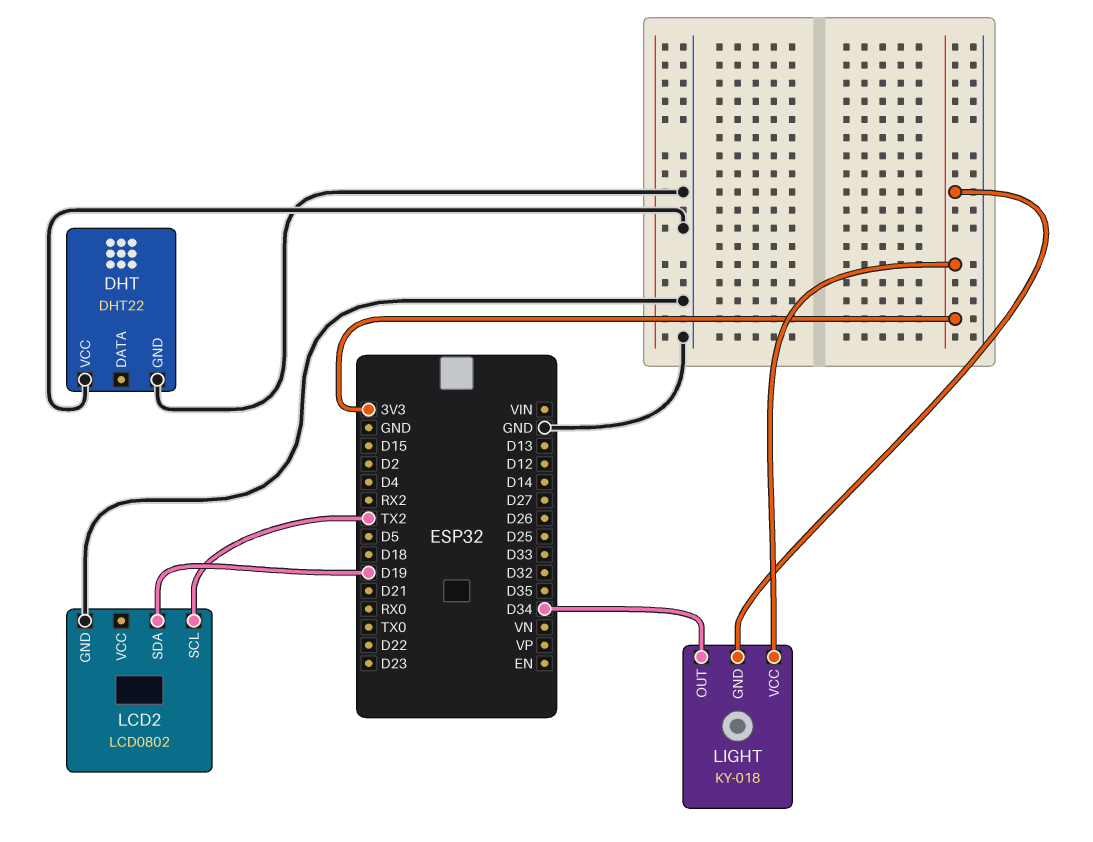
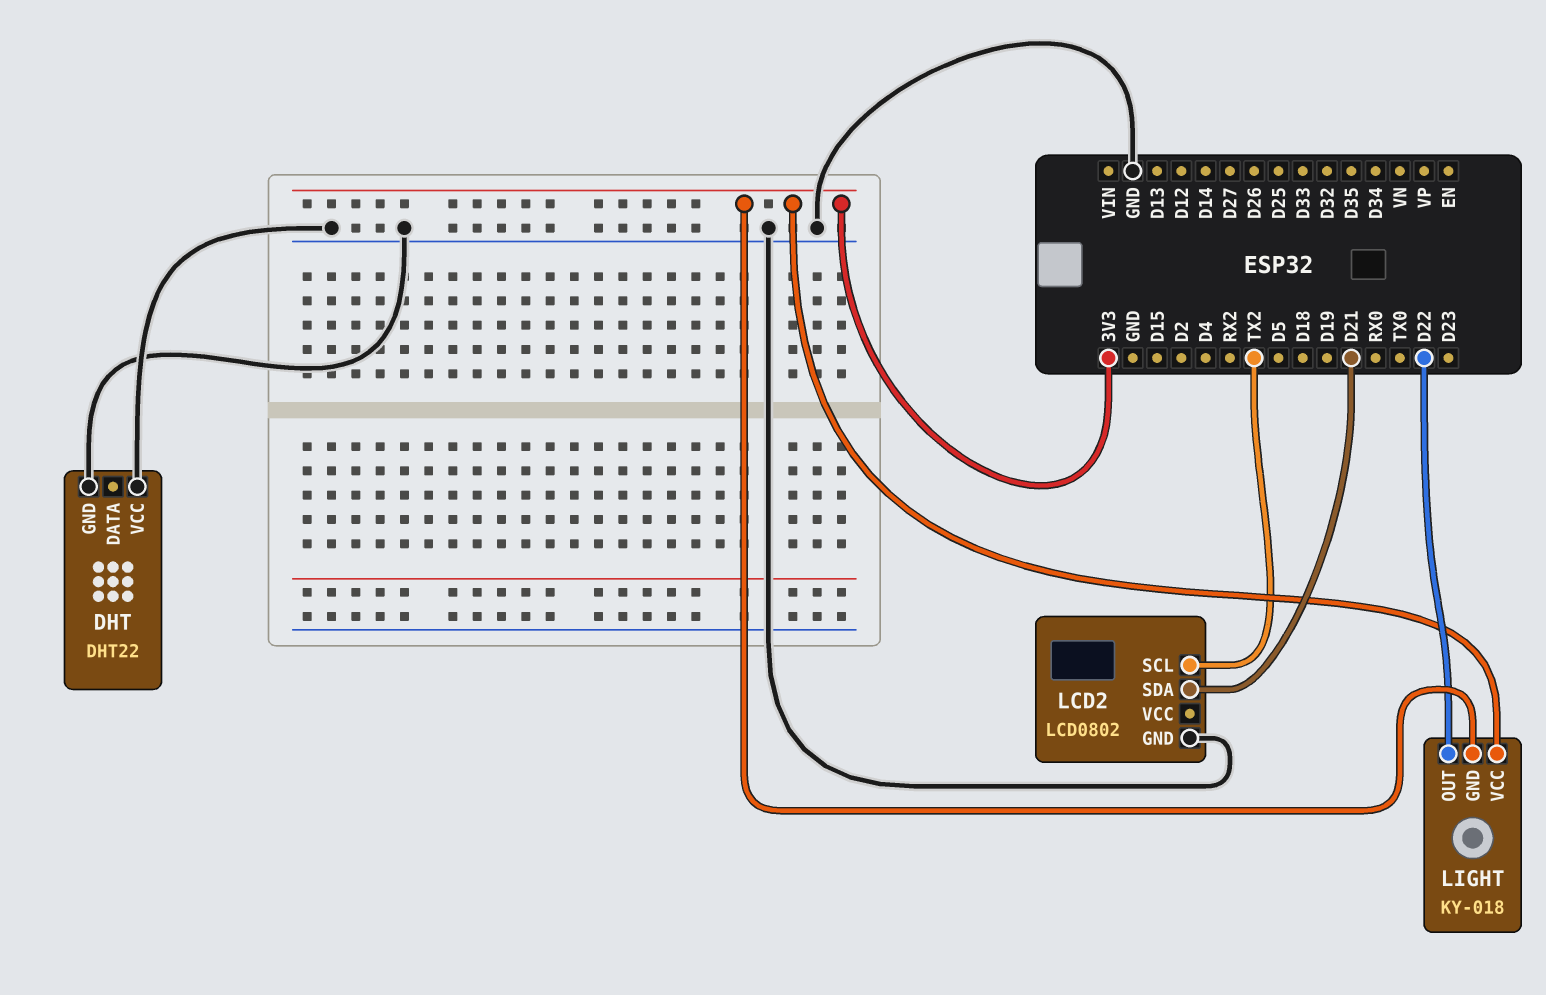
LCD2 pin SDA: D19 -> D21
LIGHT pin OUT: D34 -> D22

